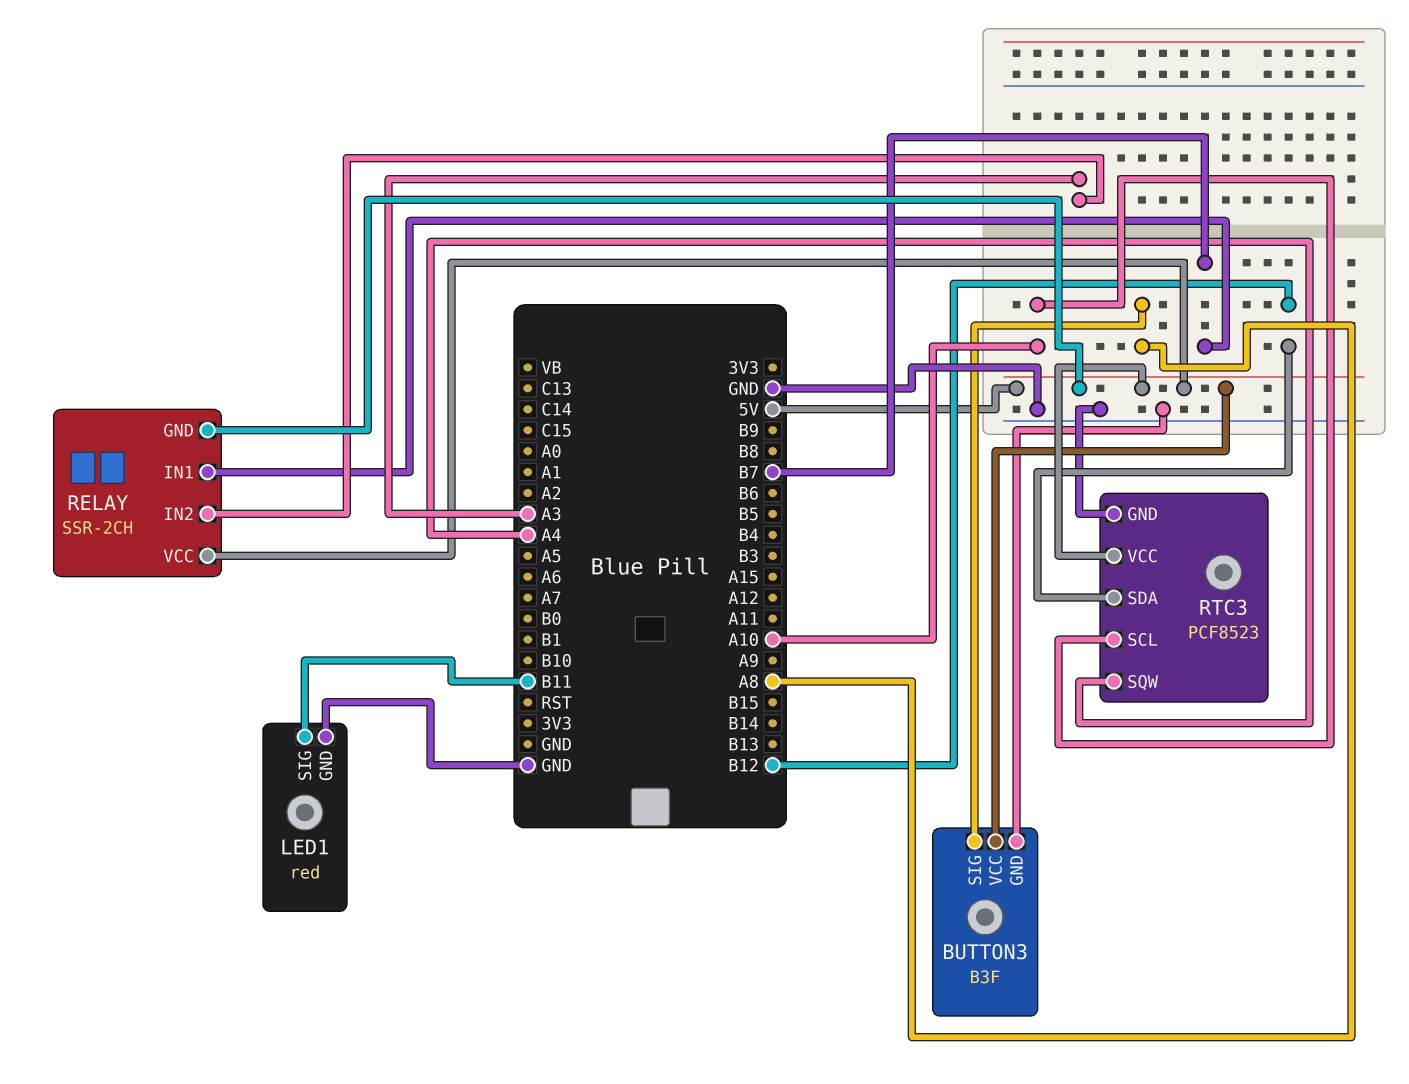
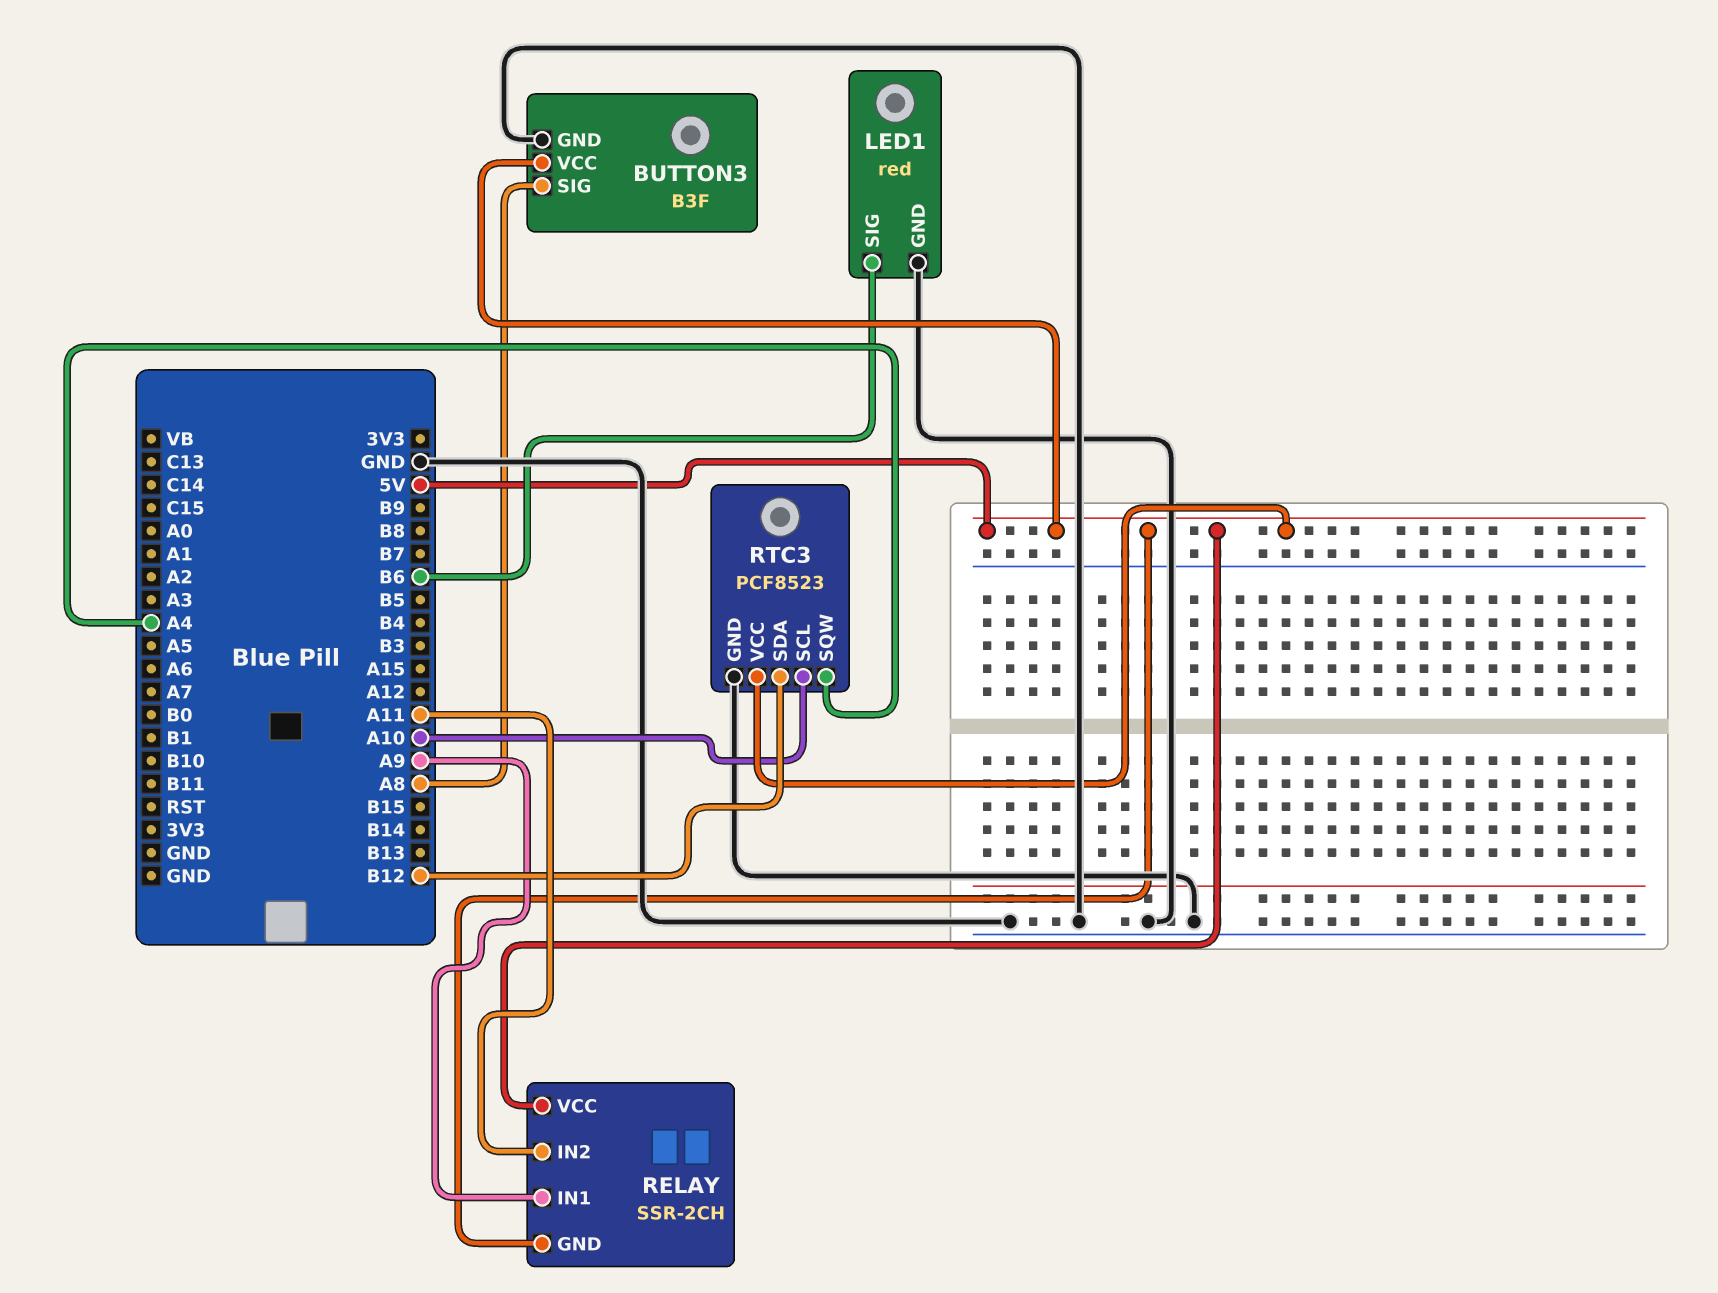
LED1 pin SIG: B11 -> B6
RELAY pin IN1: B7 -> A9
RELAY pin IN2: A3 -> A11

